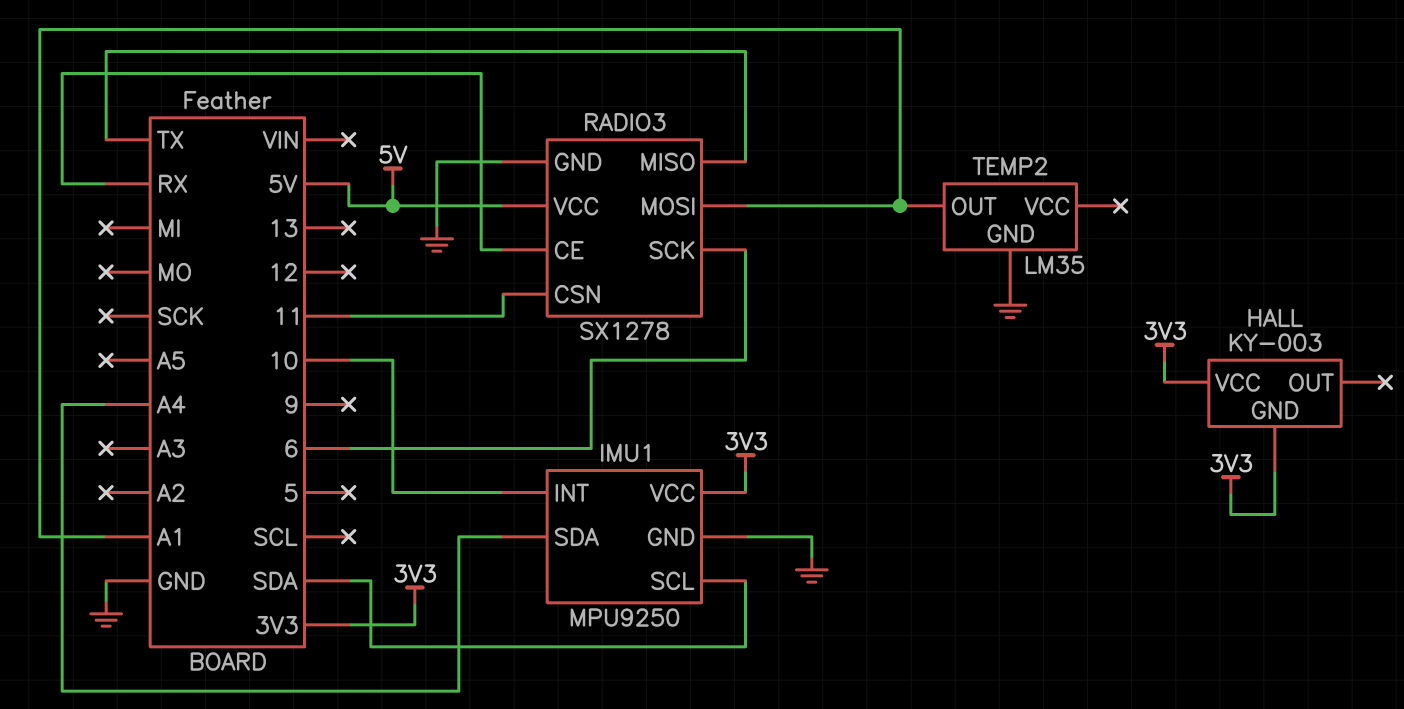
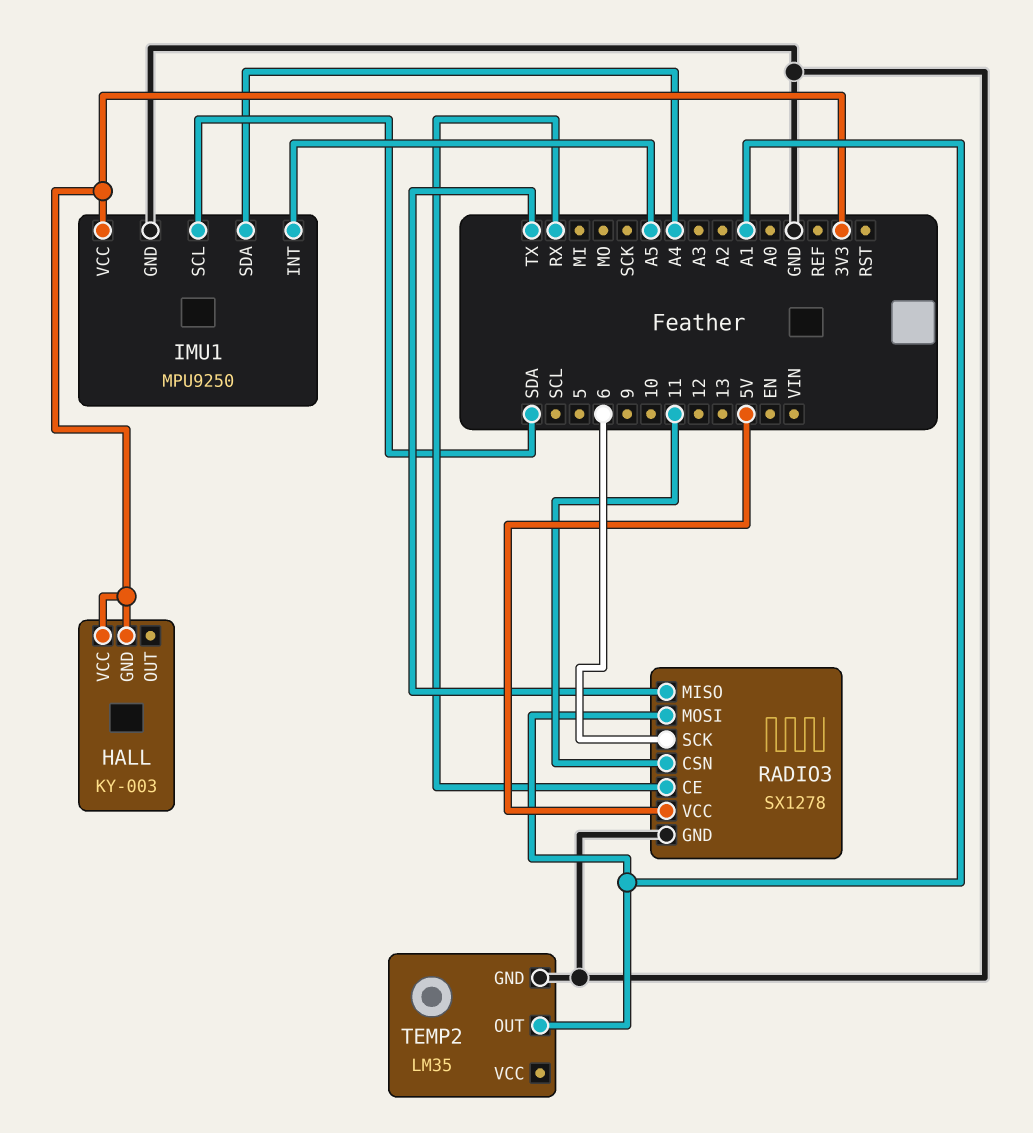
IMU1 pin INT: 10 -> A5

